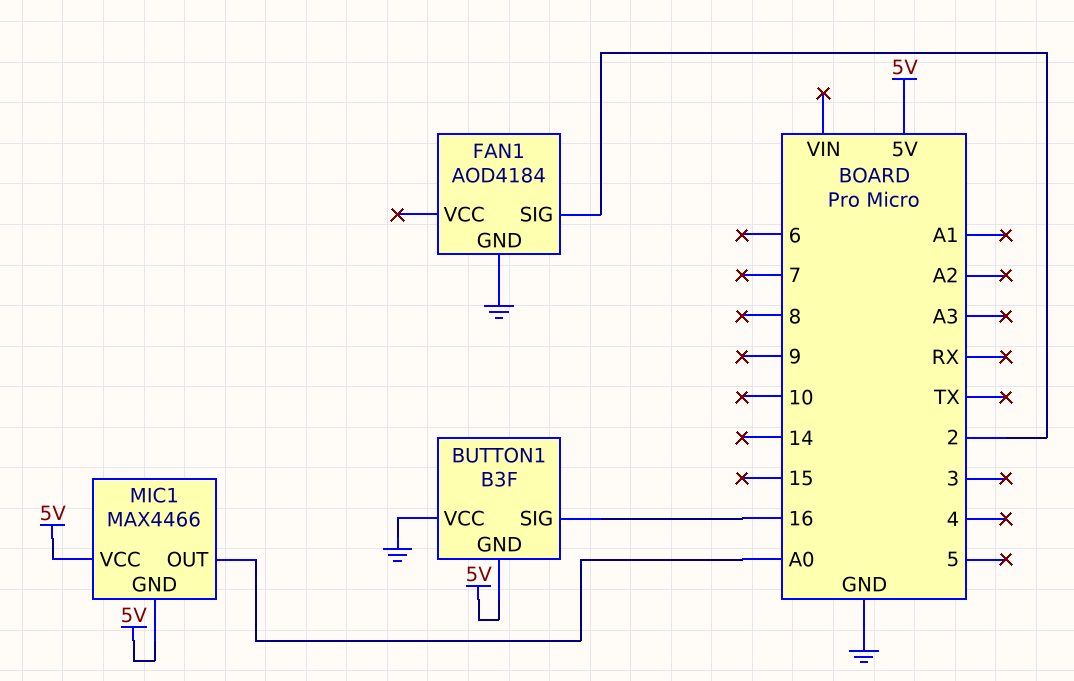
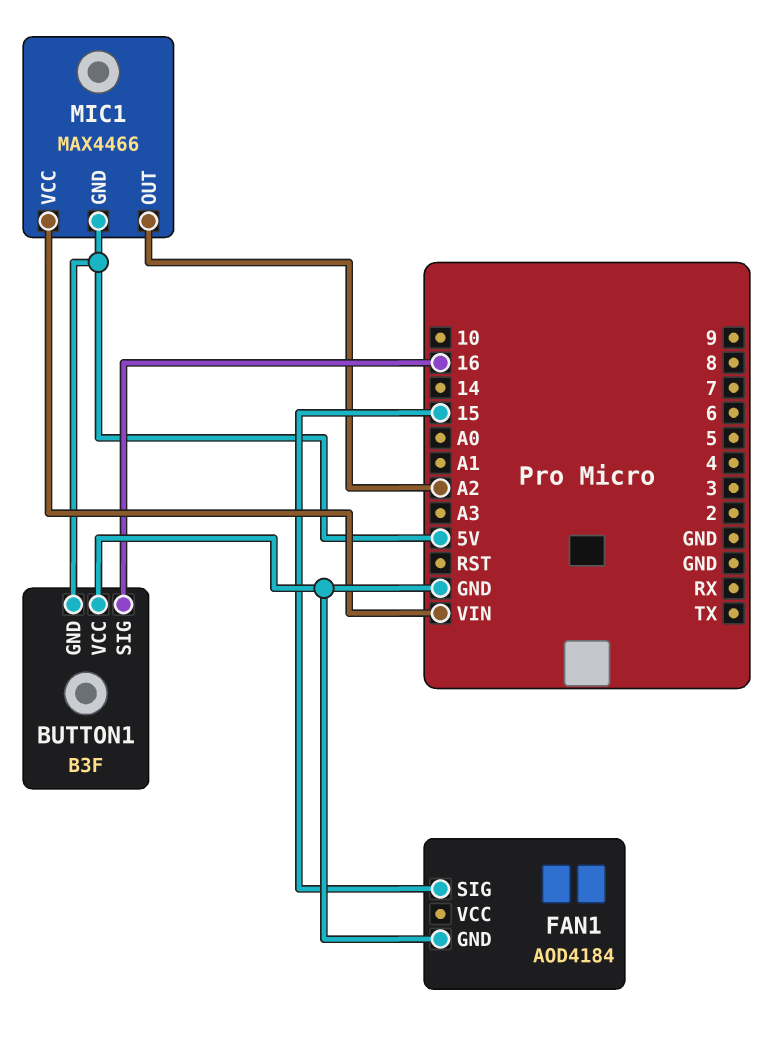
FAN1 pin SIG: 2 -> 15
MIC1 pin OUT: A0 -> A2
MIC1 pin VCC: 5V -> VIN

